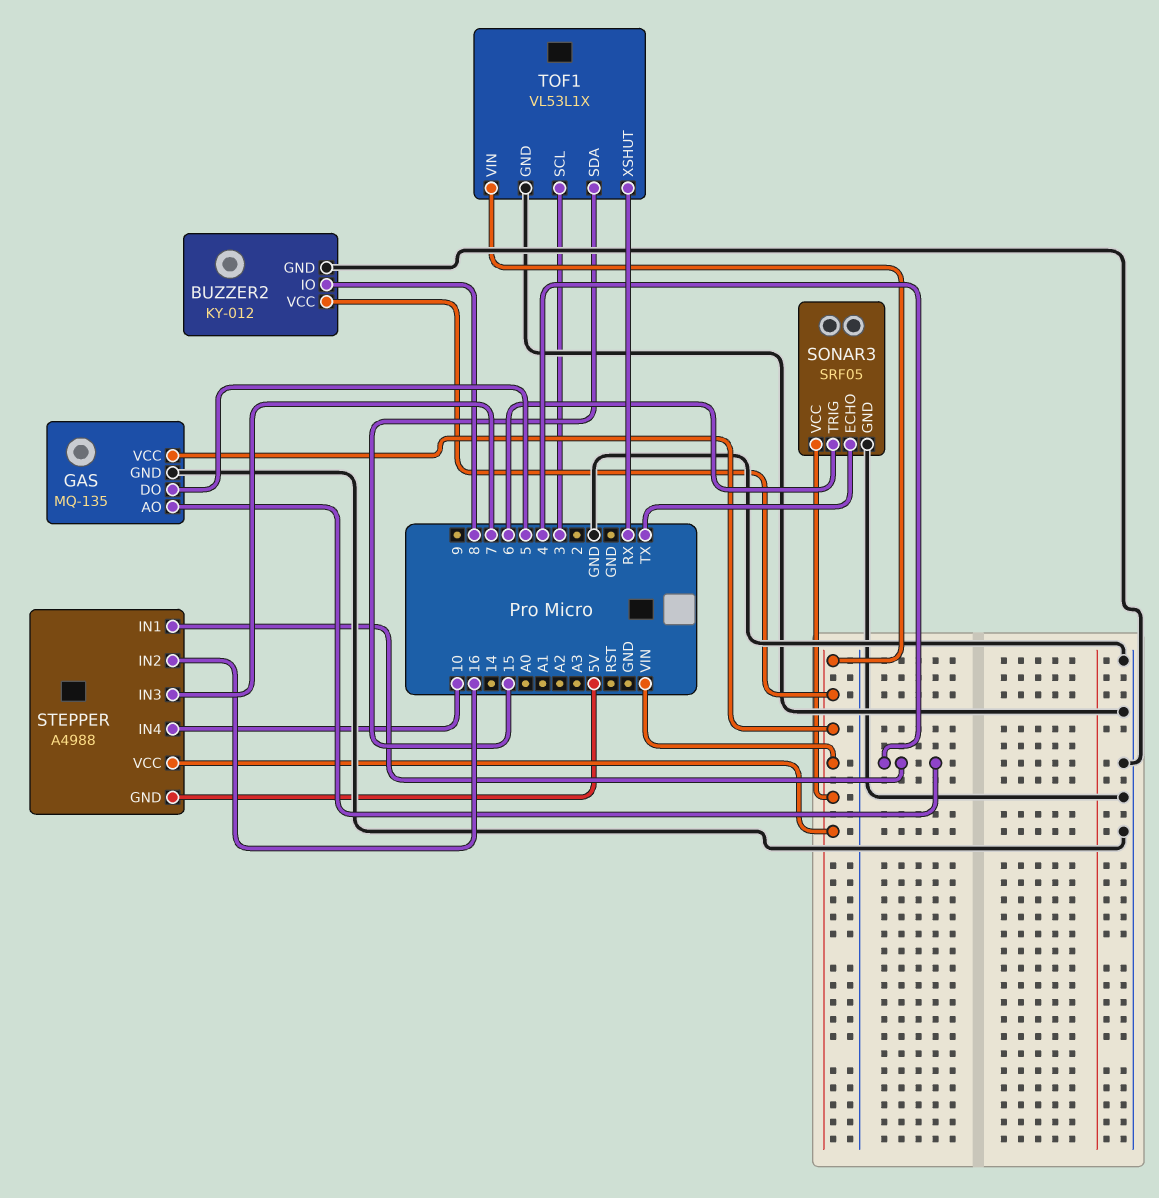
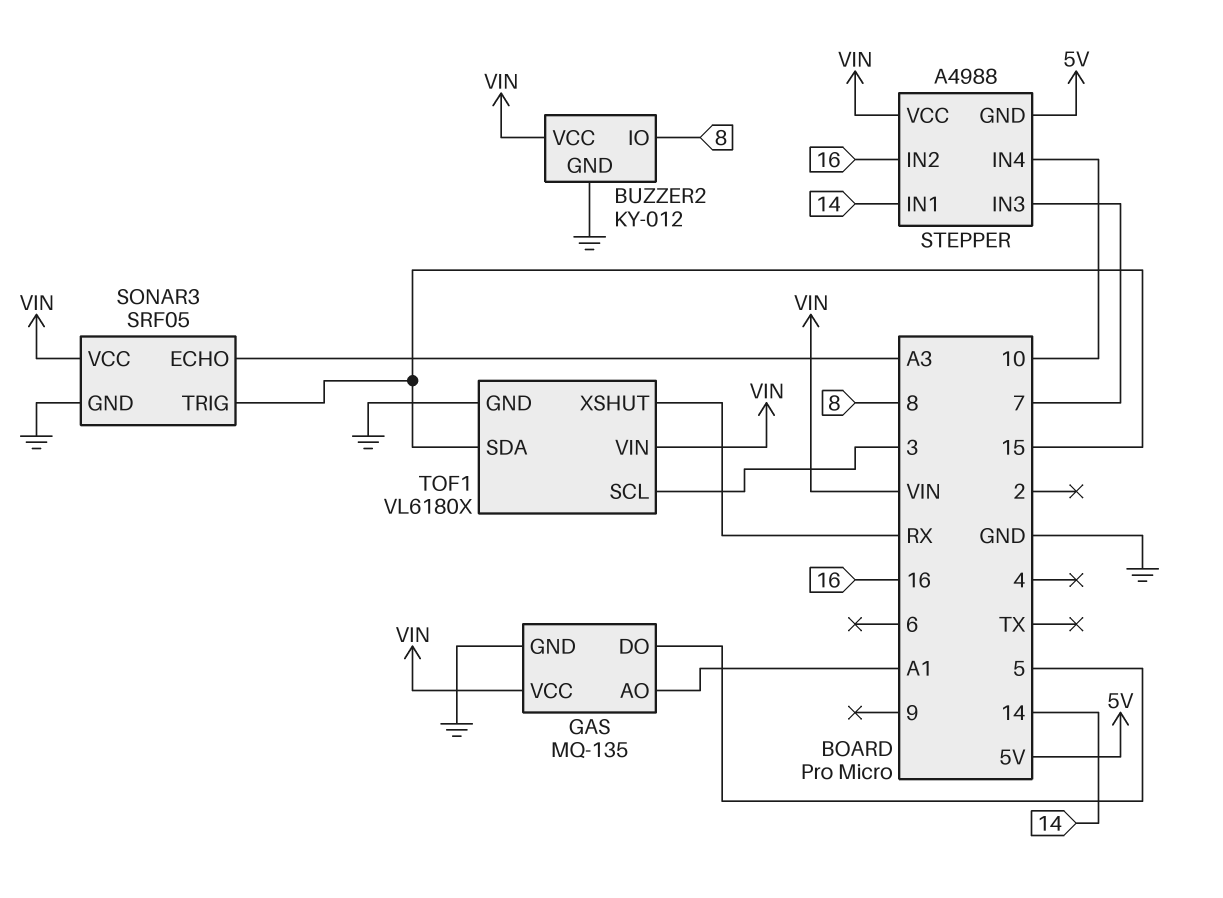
GAS pin AO: 4 -> A1
SONAR3 pin ECHO: TX -> A3
SONAR3 pin TRIG: 6 -> 15
STEPPER pin IN1: 4 -> 14
TOF1: VL53L1X -> VL6180X

